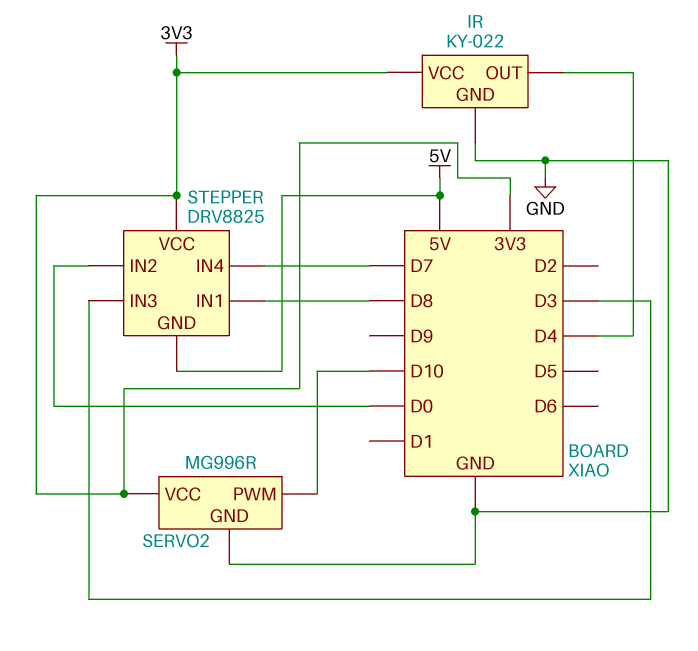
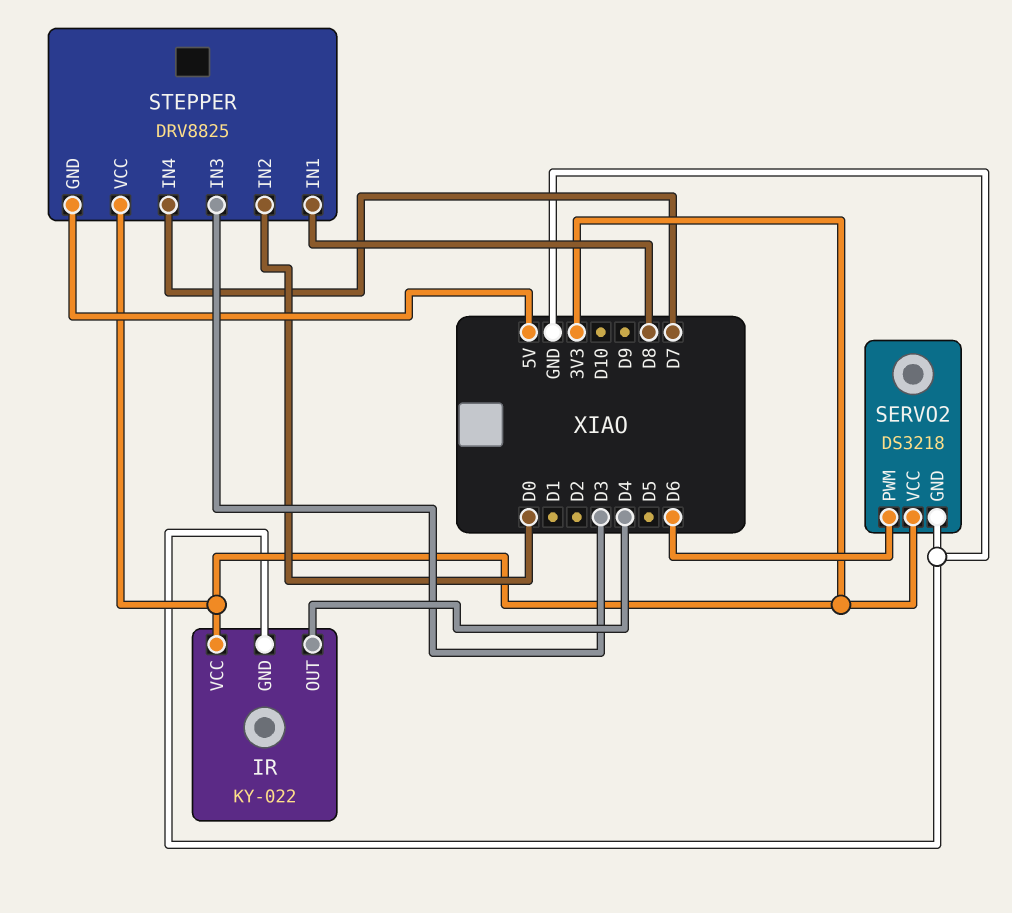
SERVO2: MG996R -> DS3218
SERVO2 pin PWM: D10 -> D6

